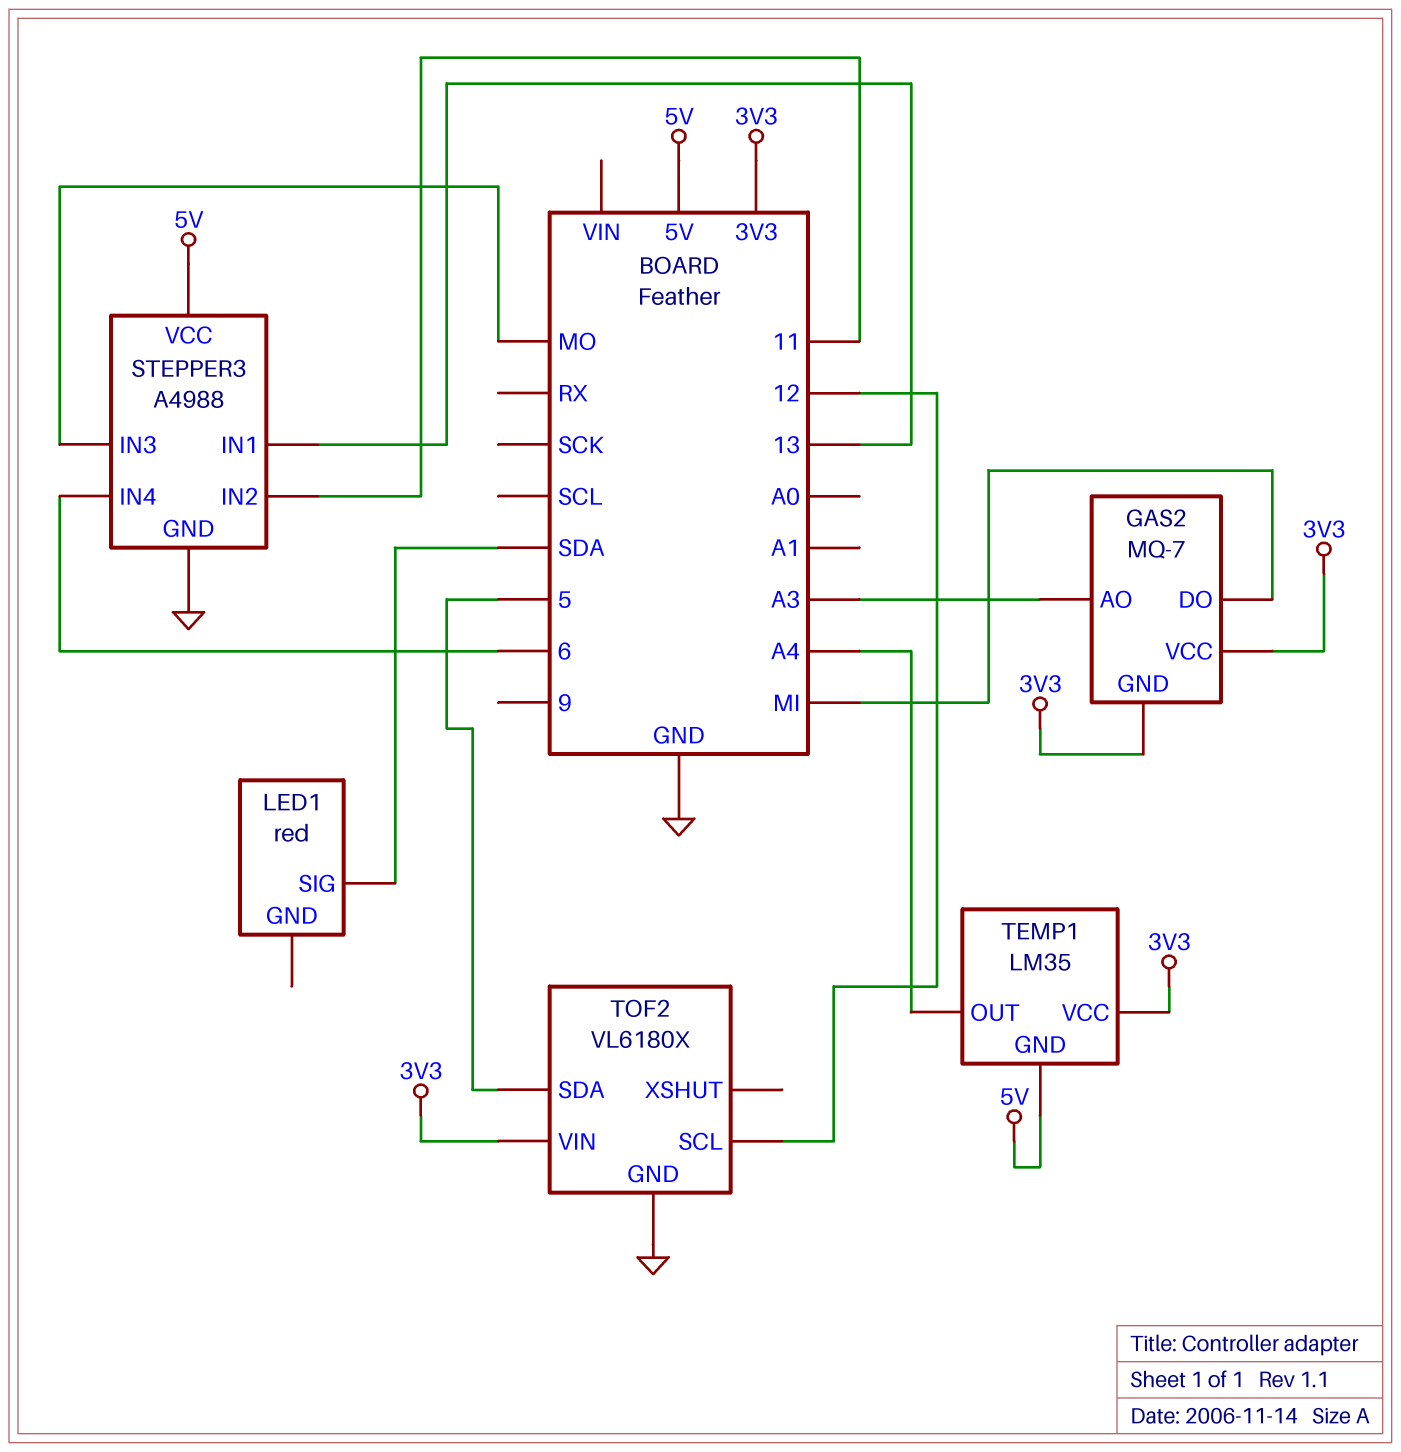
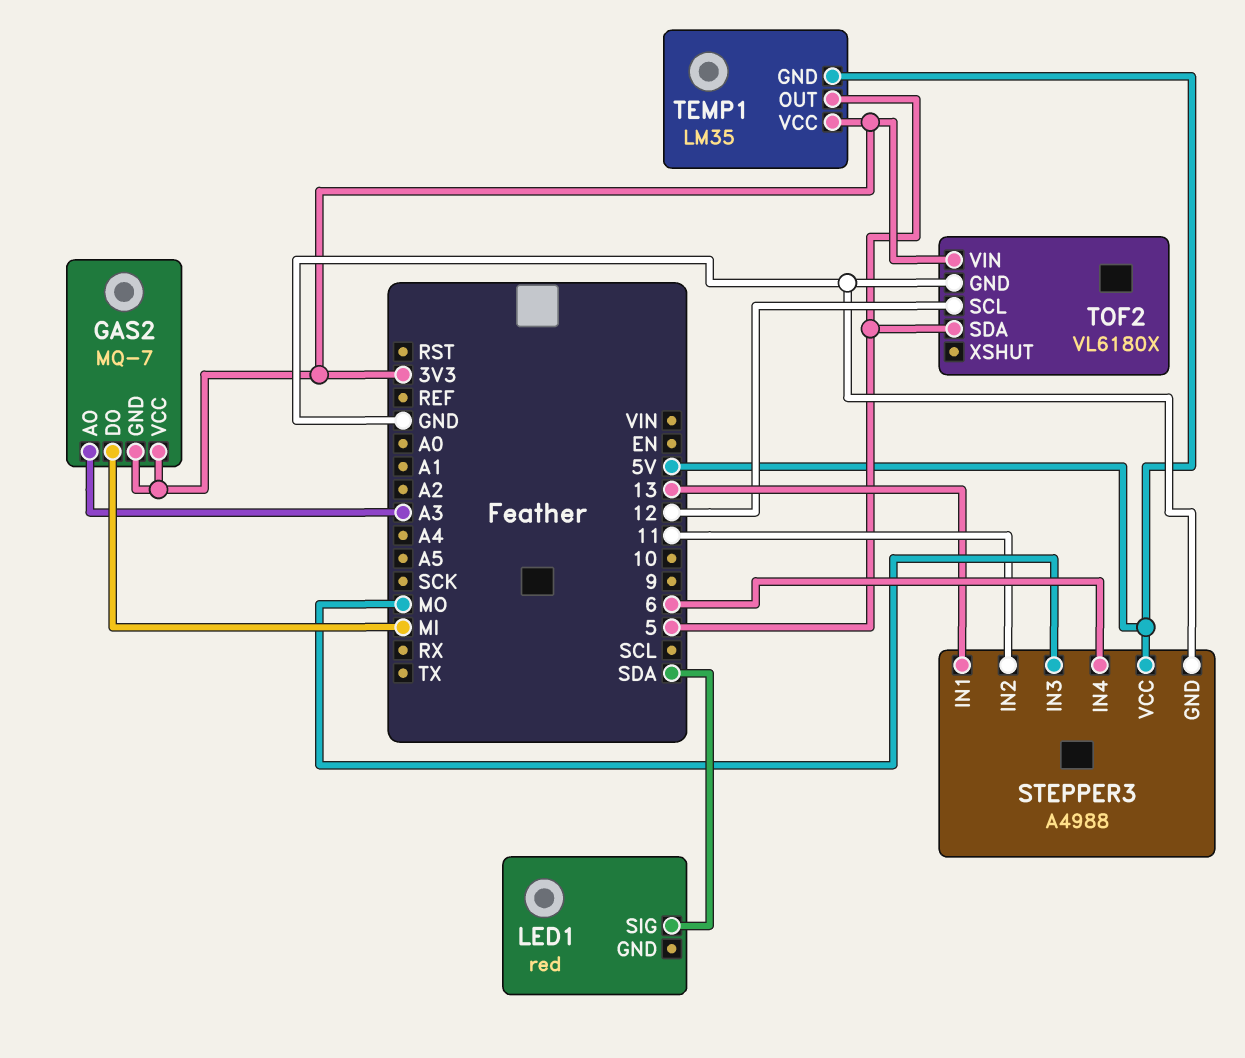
TEMP1 pin OUT: A4 -> 5

